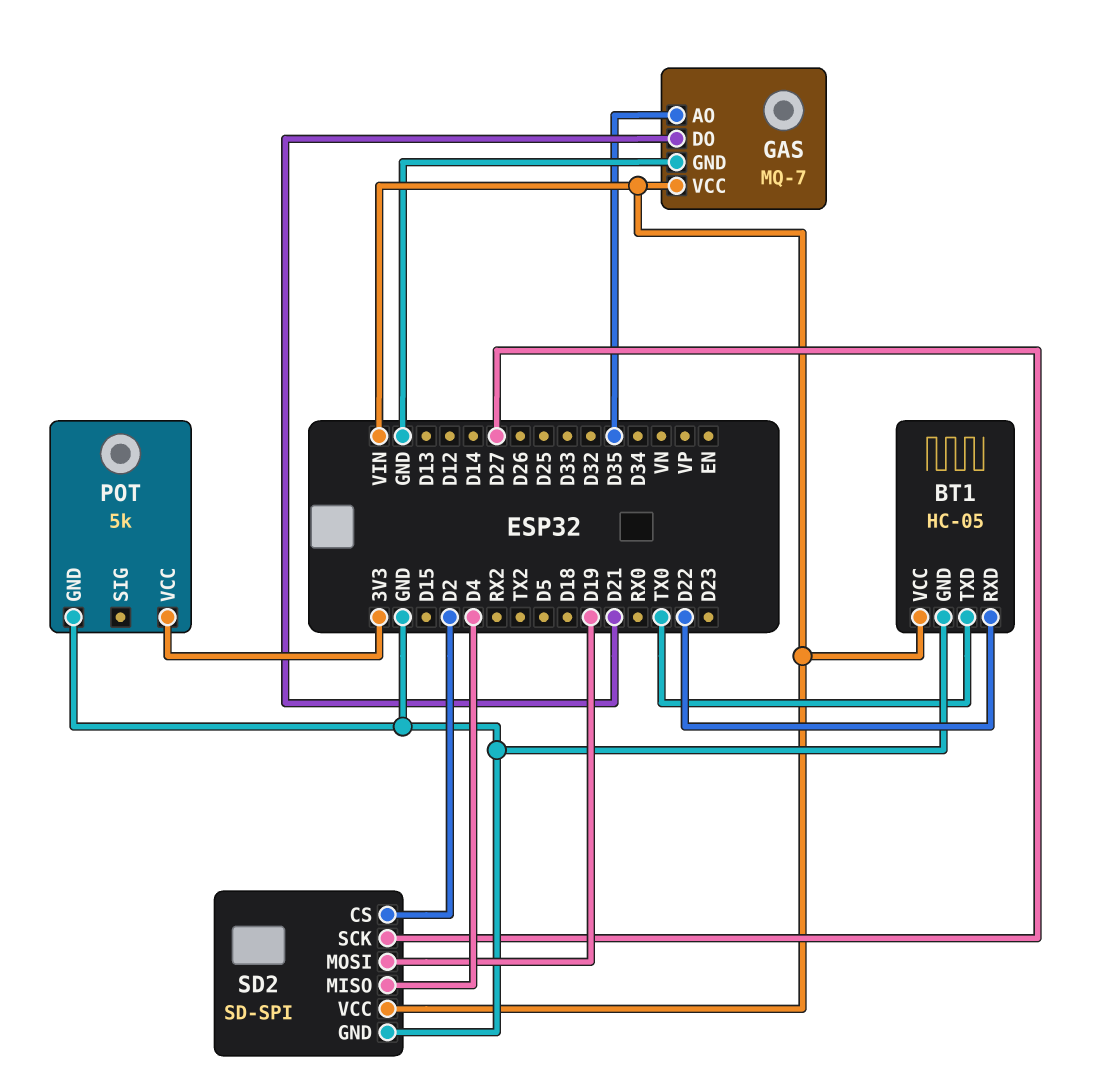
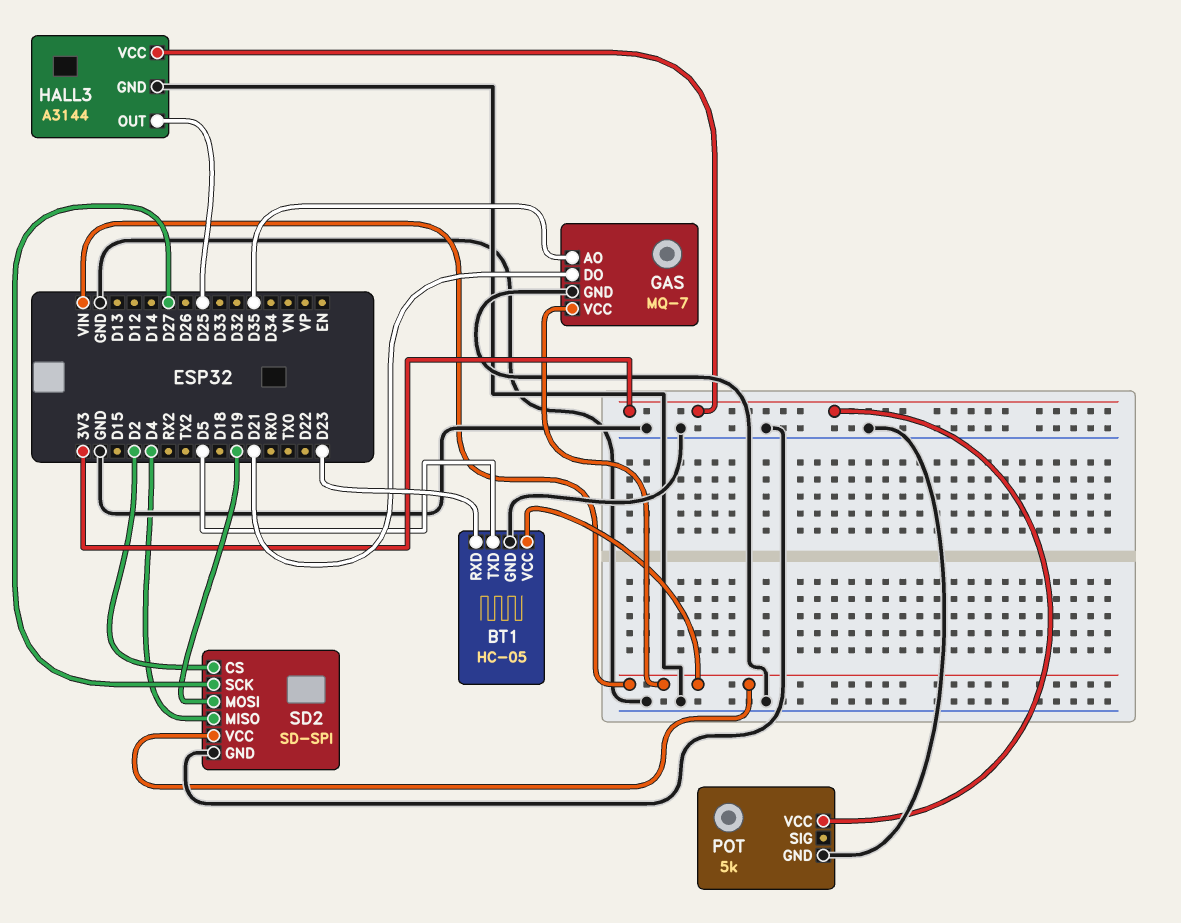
BT1 pin RXD: D22 -> D23
BT1 pin TXD: TX0 -> D5
HALL3: none -> A3144
HALL3 pin GND: none -> GND
HALL3 pin OUT: none -> D25
HALL3 pin VCC: none -> 3V3

